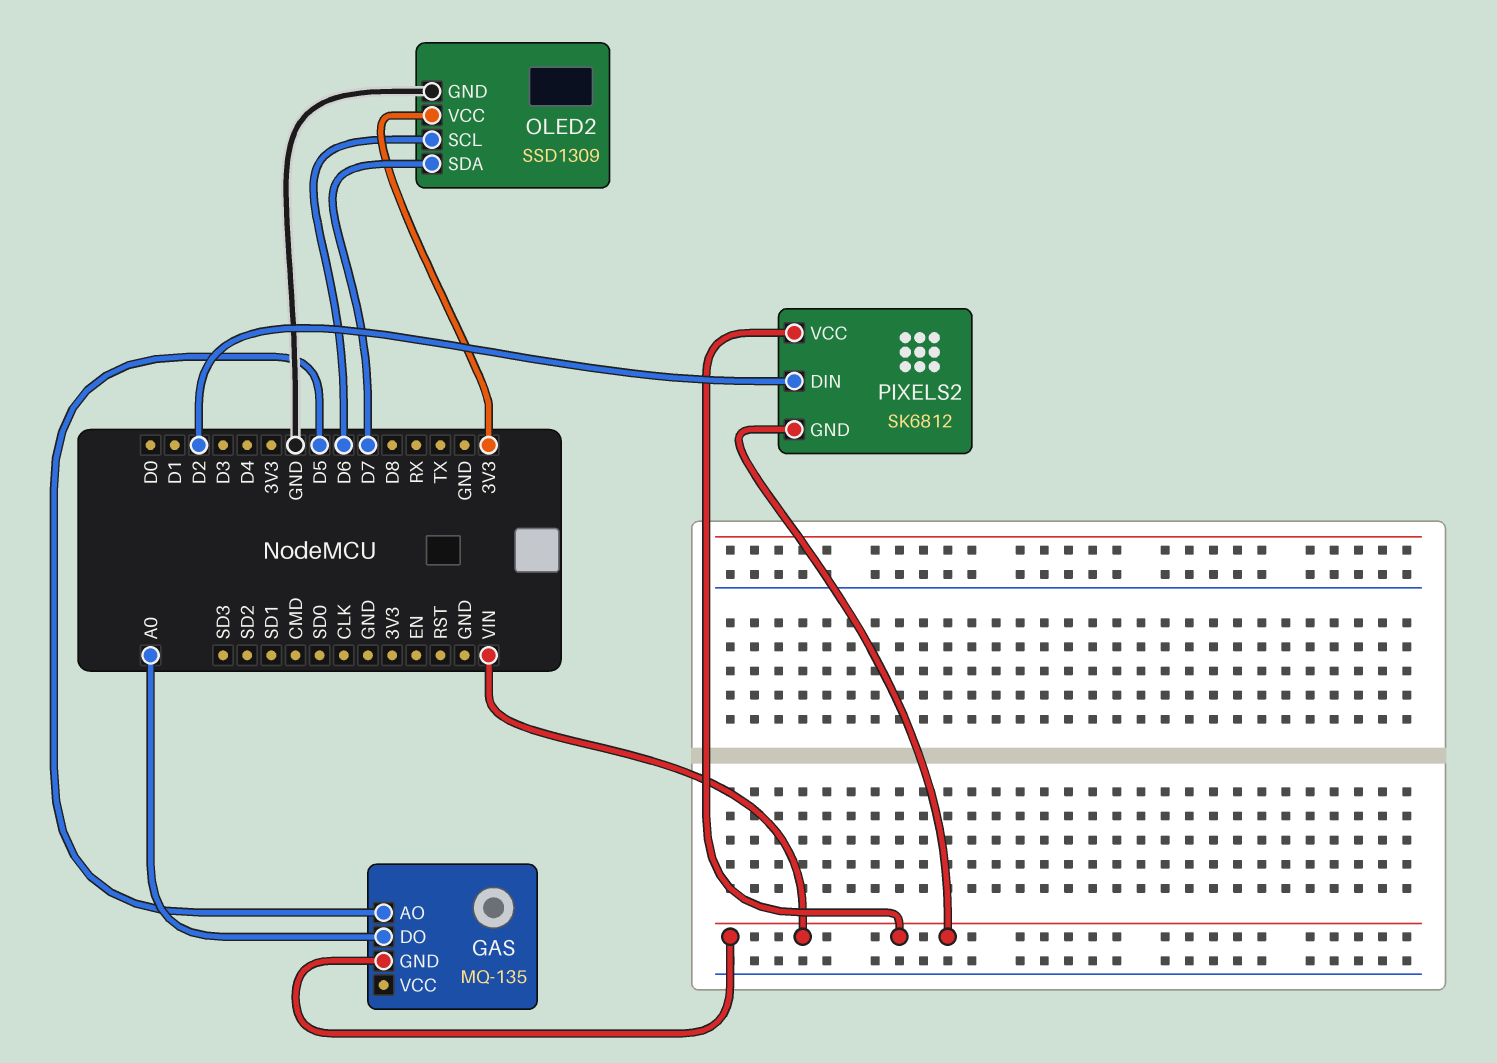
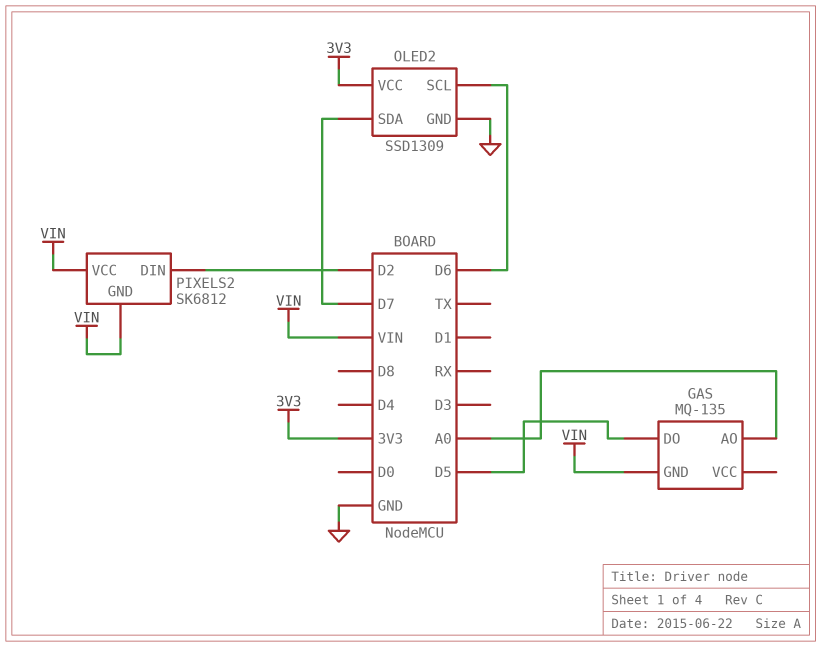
GAS pin AO: D5 -> A0
GAS pin DO: A0 -> D5

